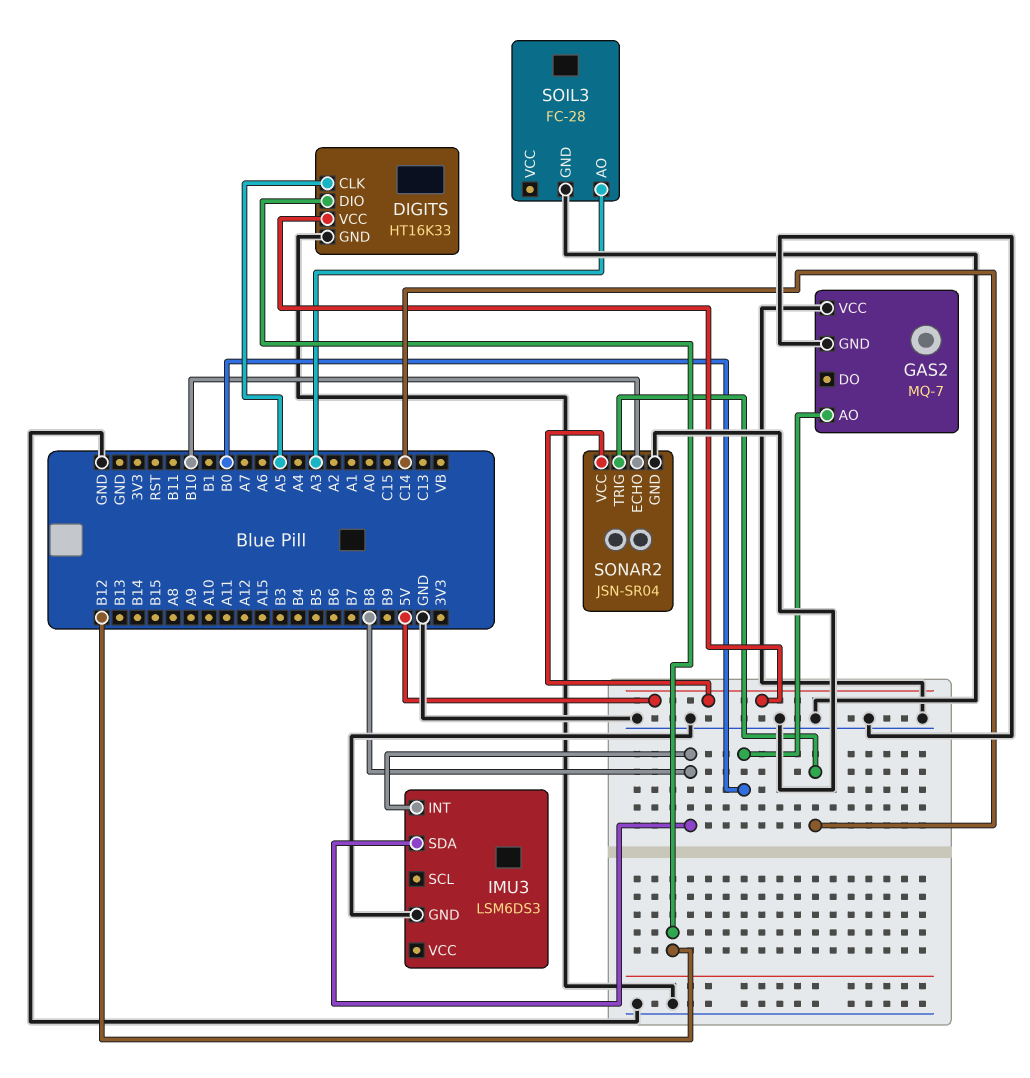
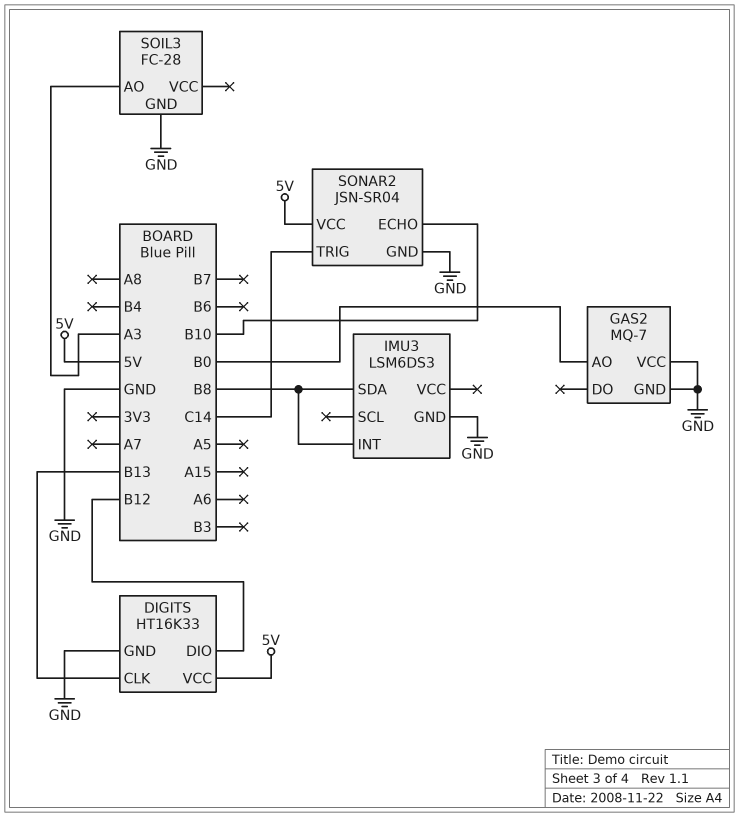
DIGITS pin CLK: A5 -> B13

